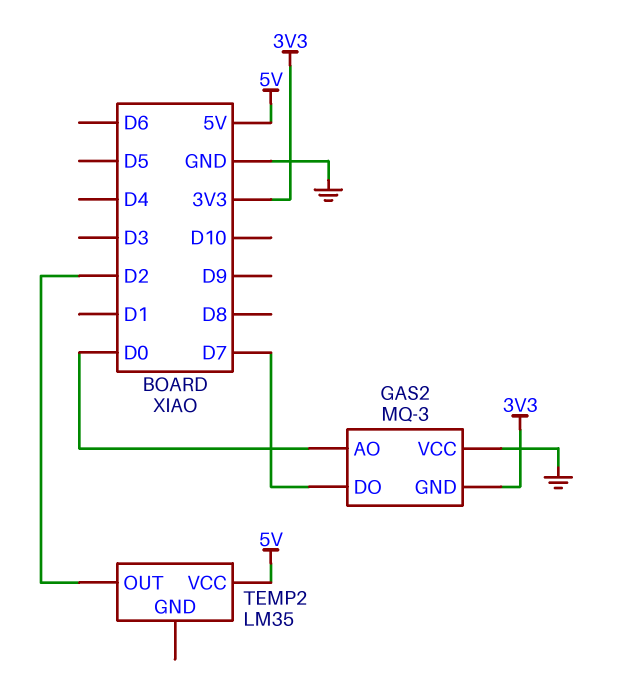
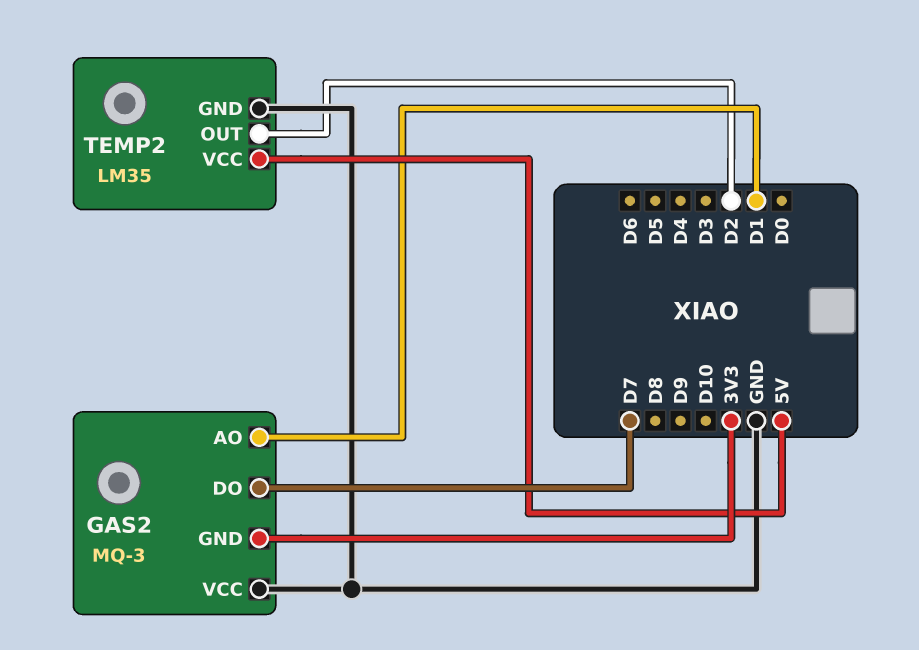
GAS2 pin AO: D0 -> D1
TEMP2 pin GND: none -> GND

